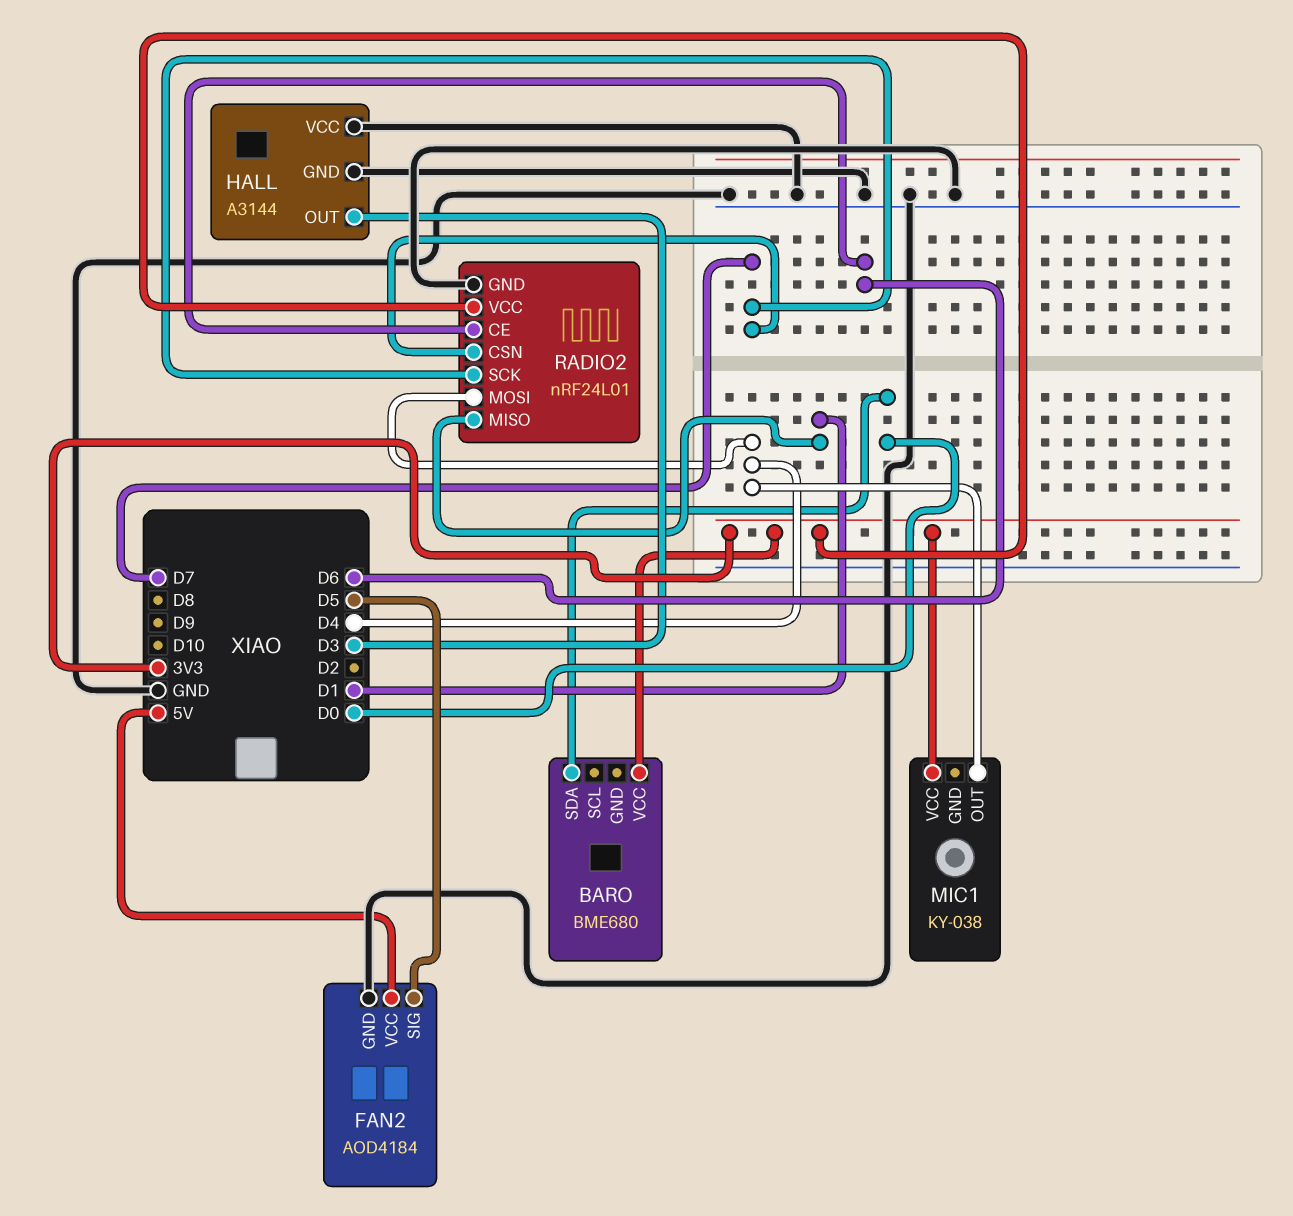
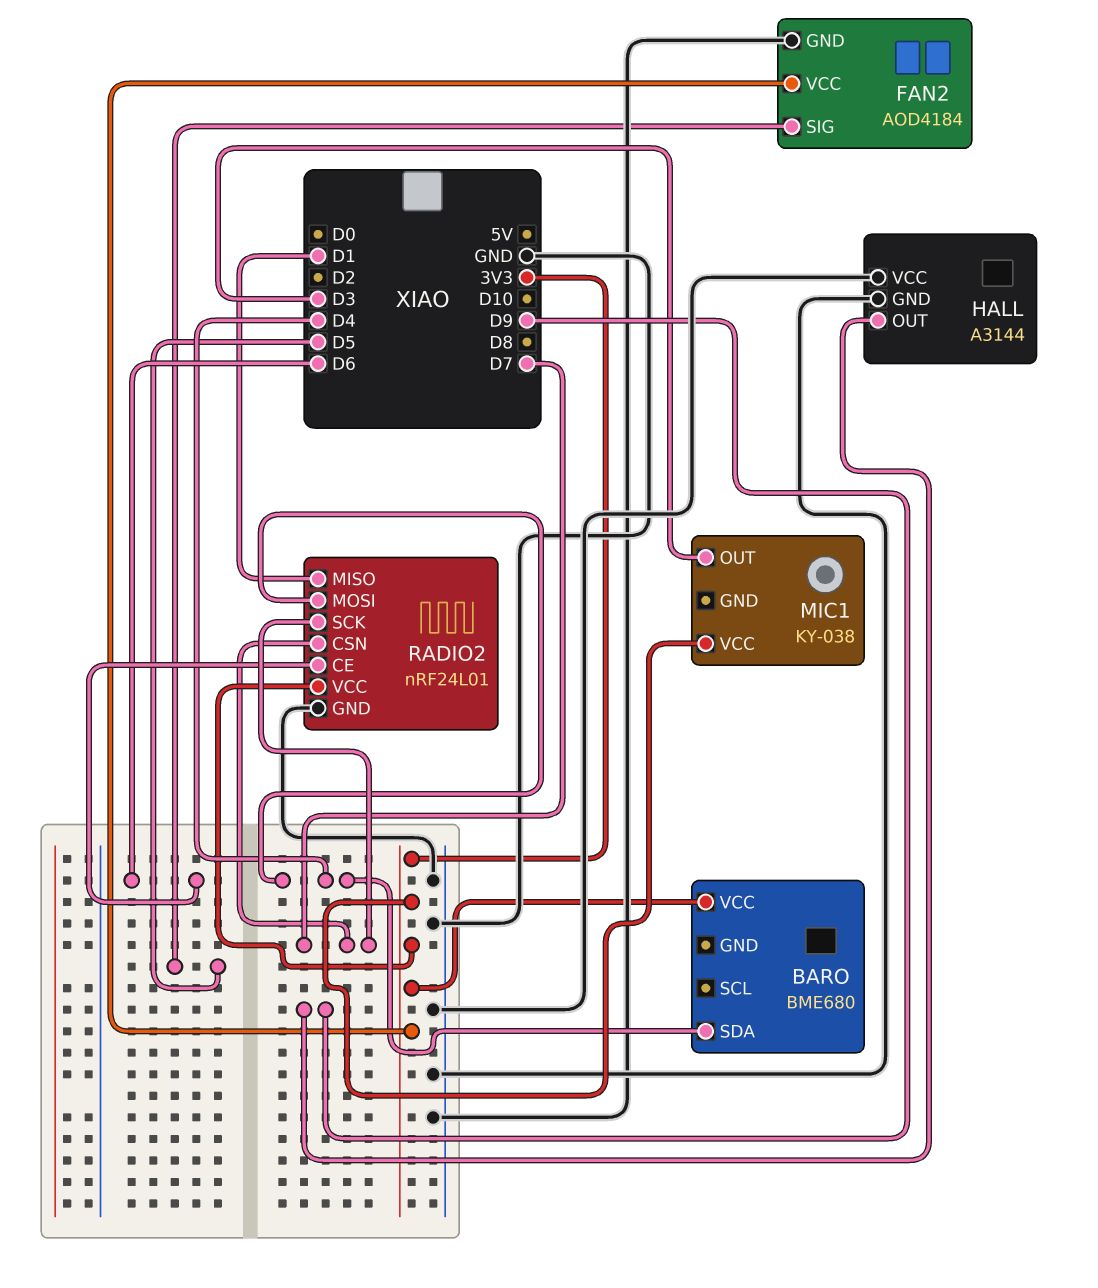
BARO pin SDA: D0 -> D4
FAN2 pin VCC: 5V -> 3V3
HALL pin OUT: D3 -> D9
MIC1 pin OUT: D4 -> D3

